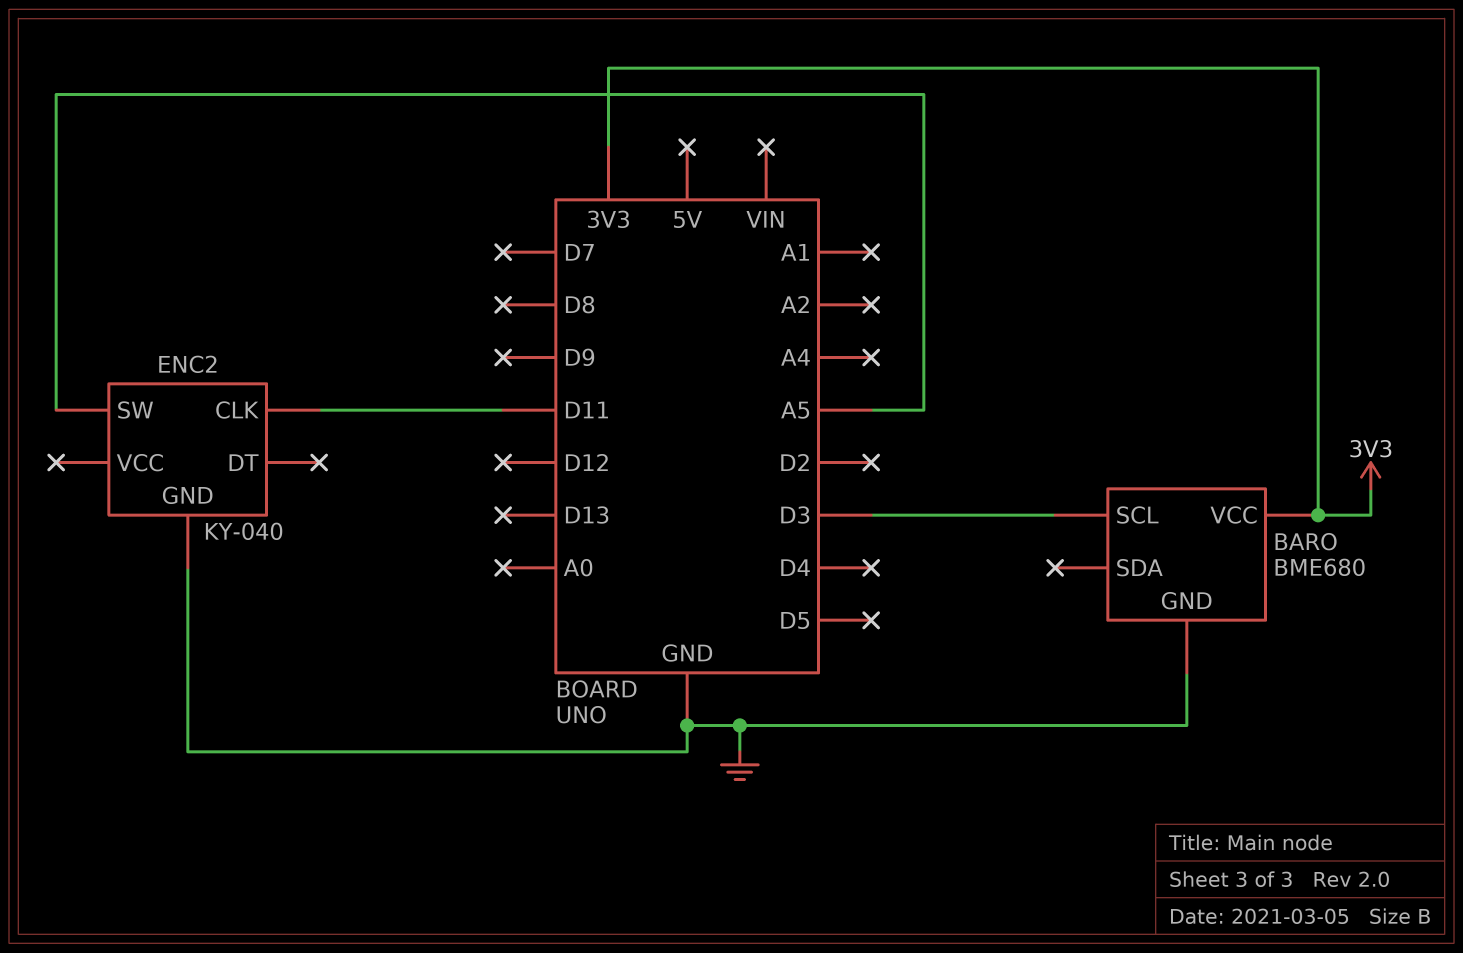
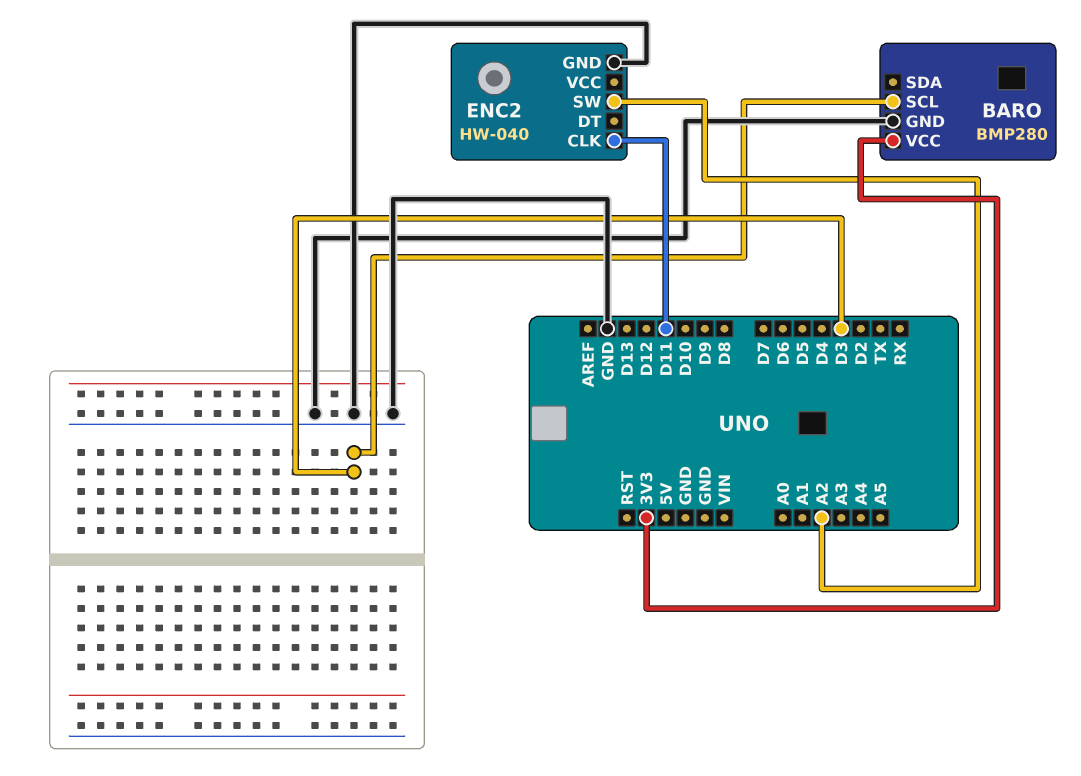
BARO: BME680 -> BMP280
ENC2: KY-040 -> HW-040
ENC2 pin SW: A5 -> A2

